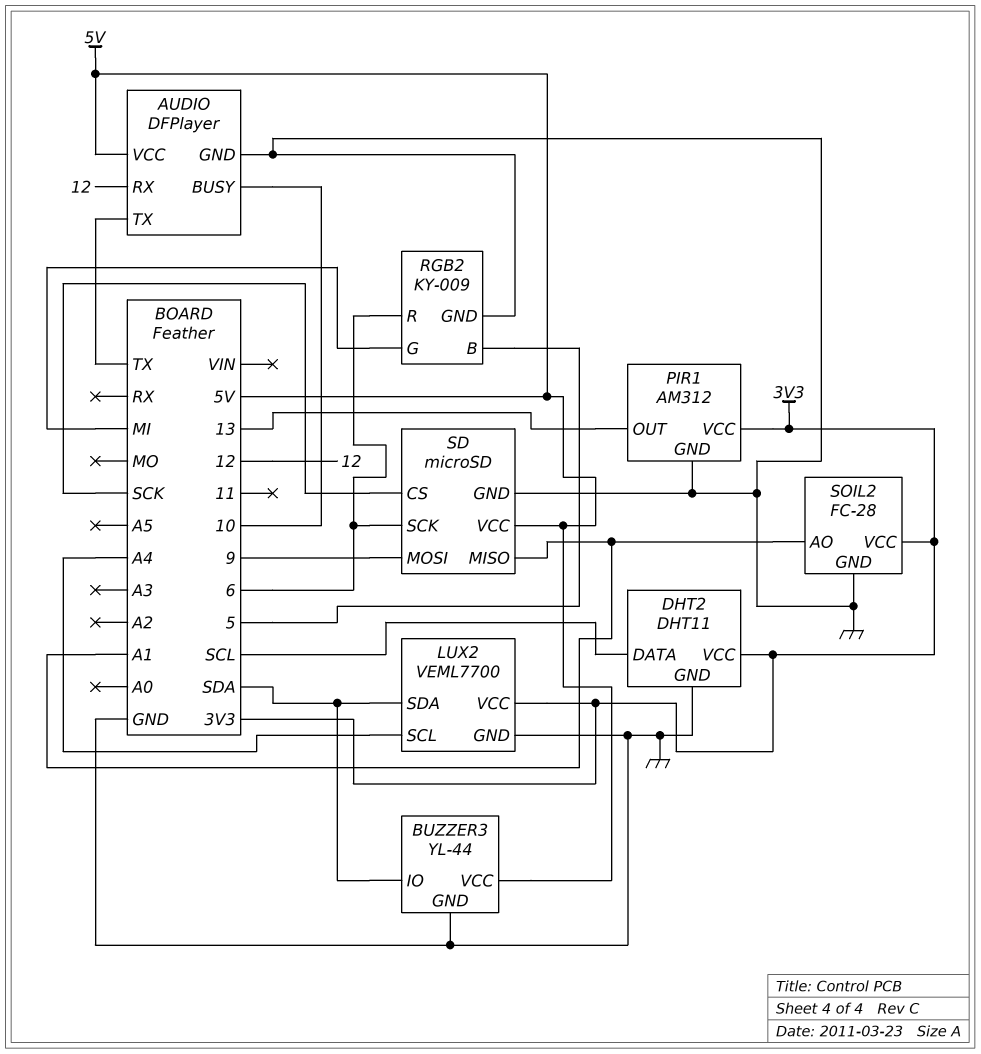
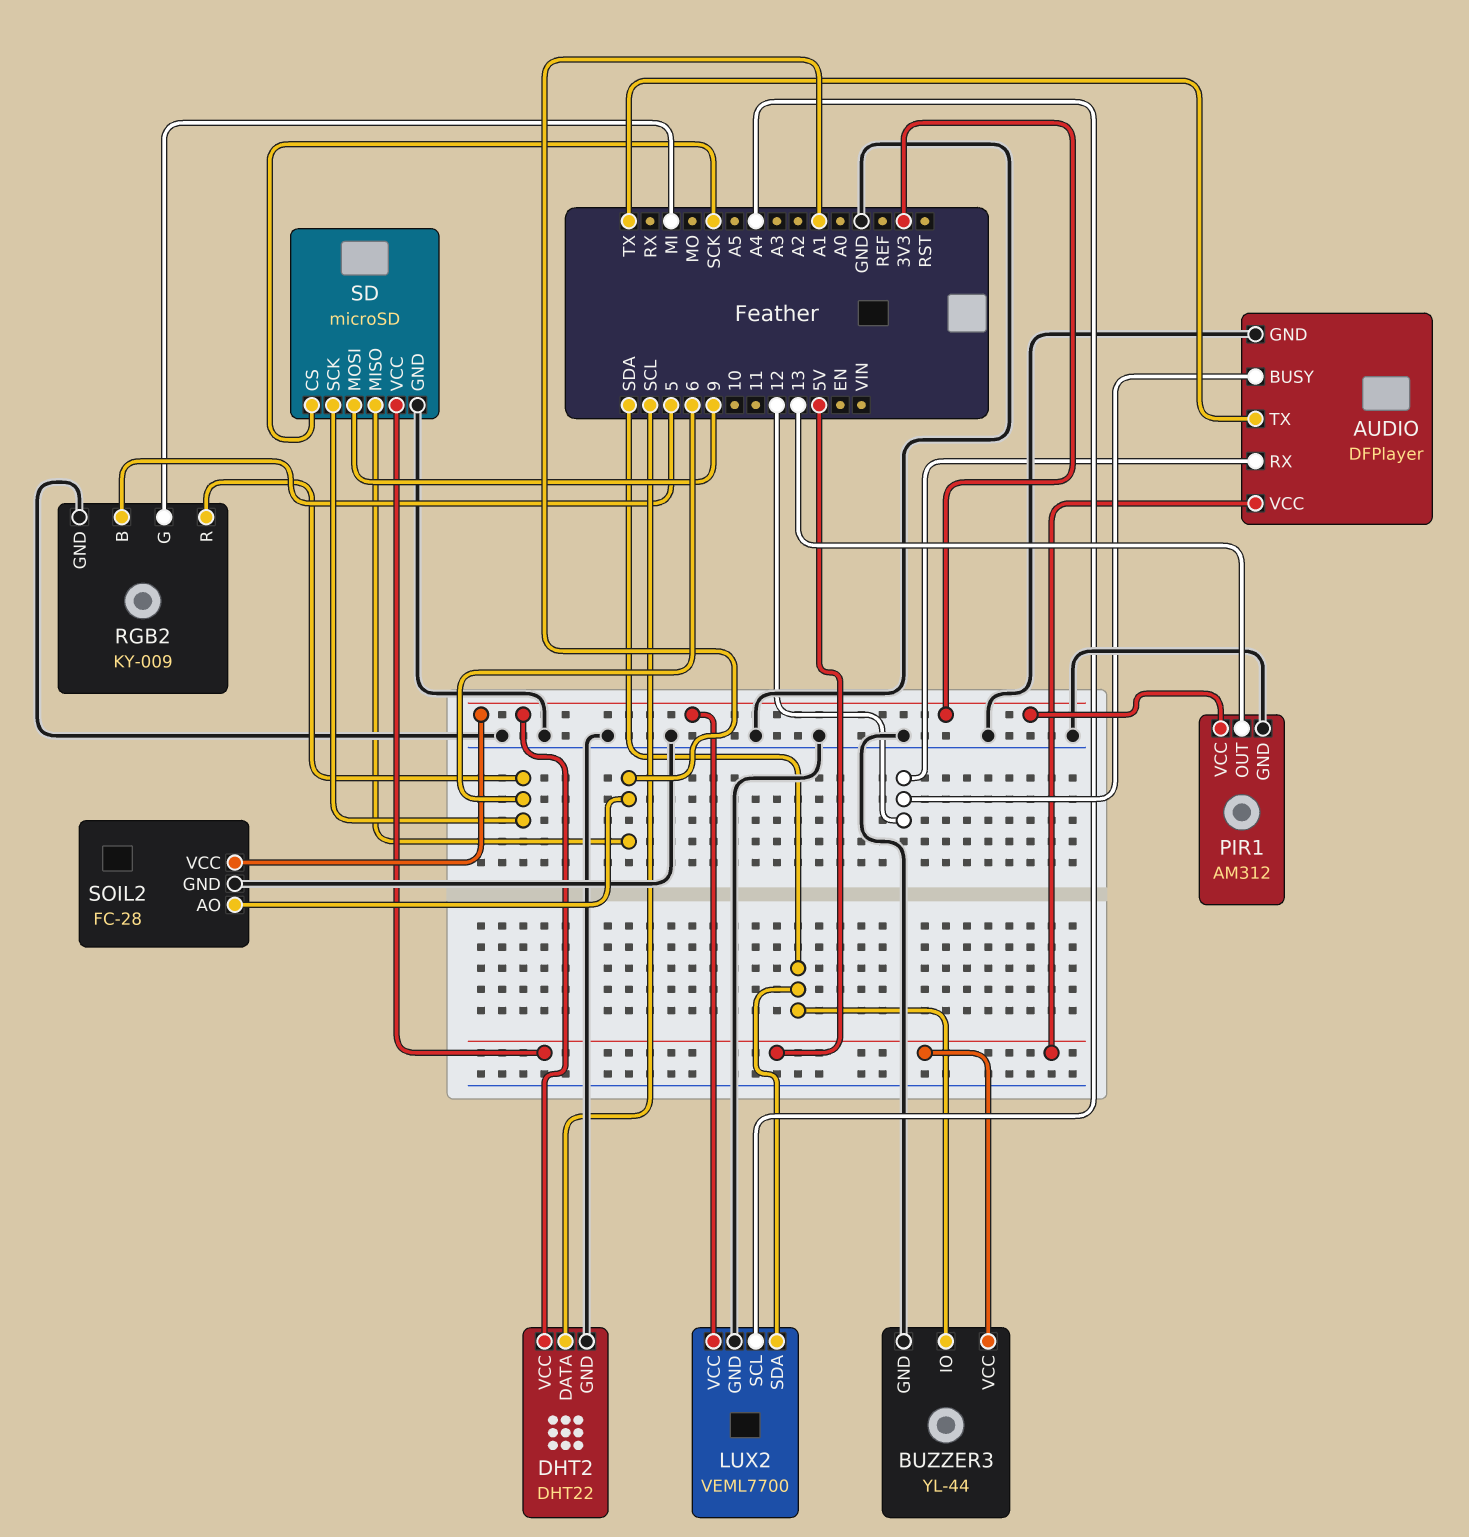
AUDIO pin BUSY: 10 -> 12
DHT2: DHT11 -> DHT22

